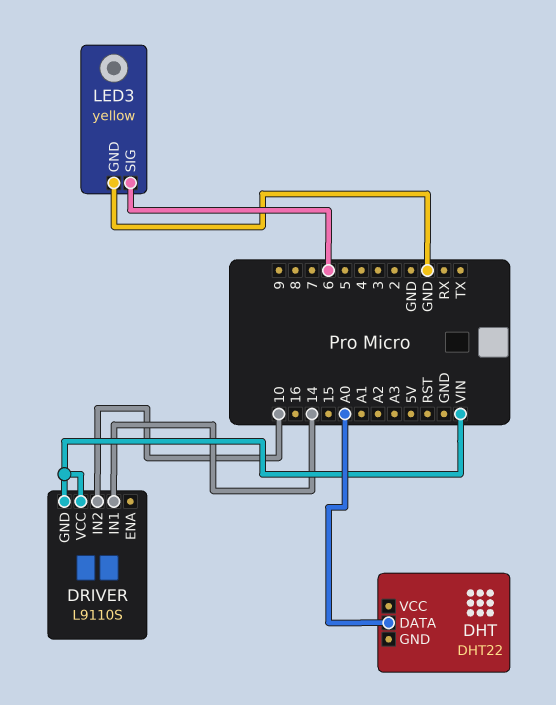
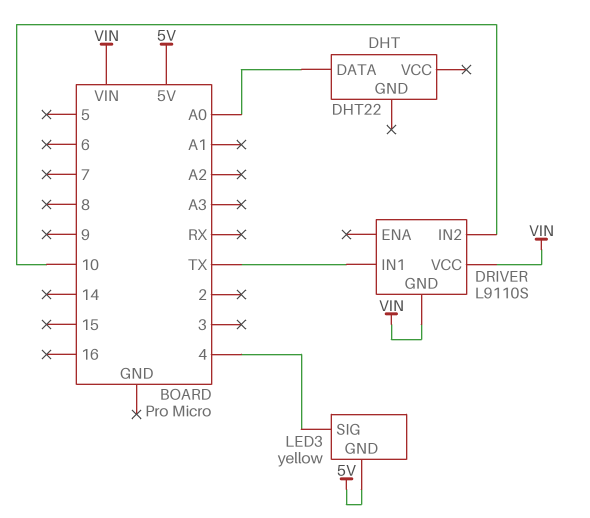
DRIVER pin IN1: 14 -> TX
LED3 pin GND: GND -> 5V
LED3 pin SIG: 6 -> 4

